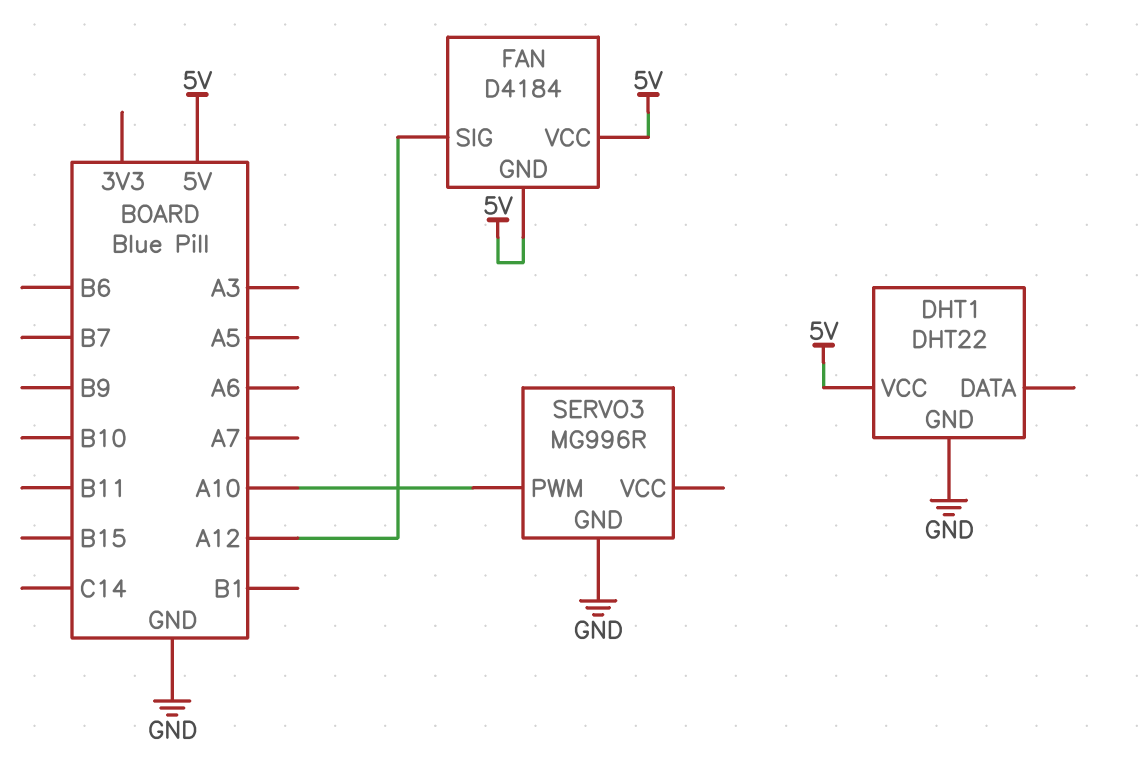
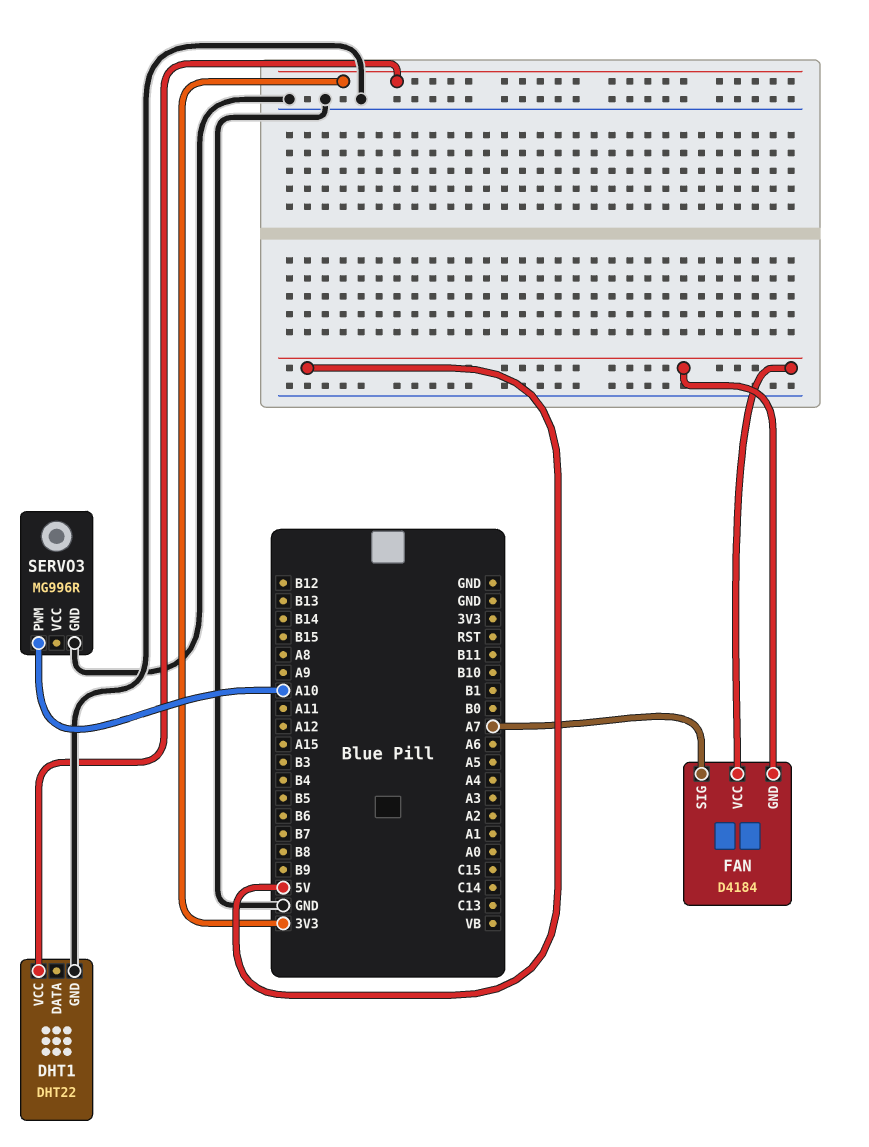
DHT1 pin VCC: 5V -> 3V3
FAN pin SIG: A12 -> A7

